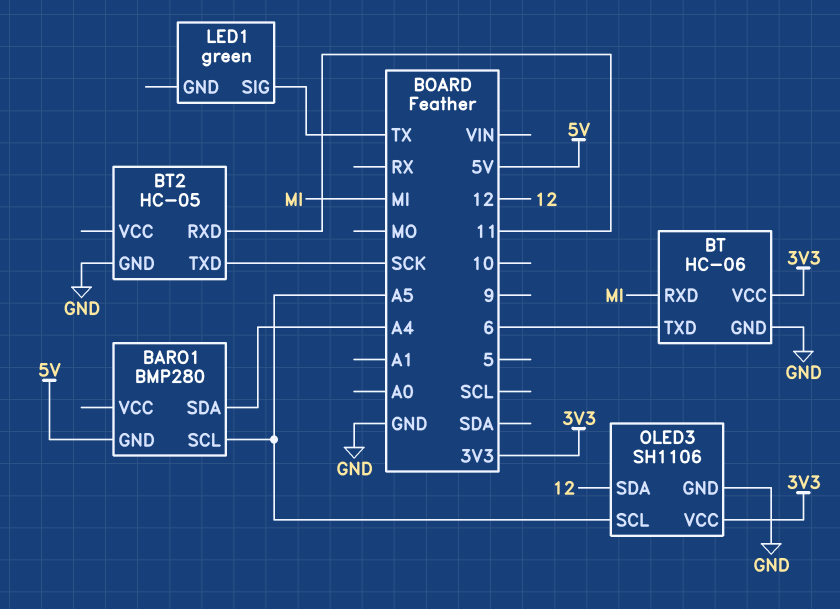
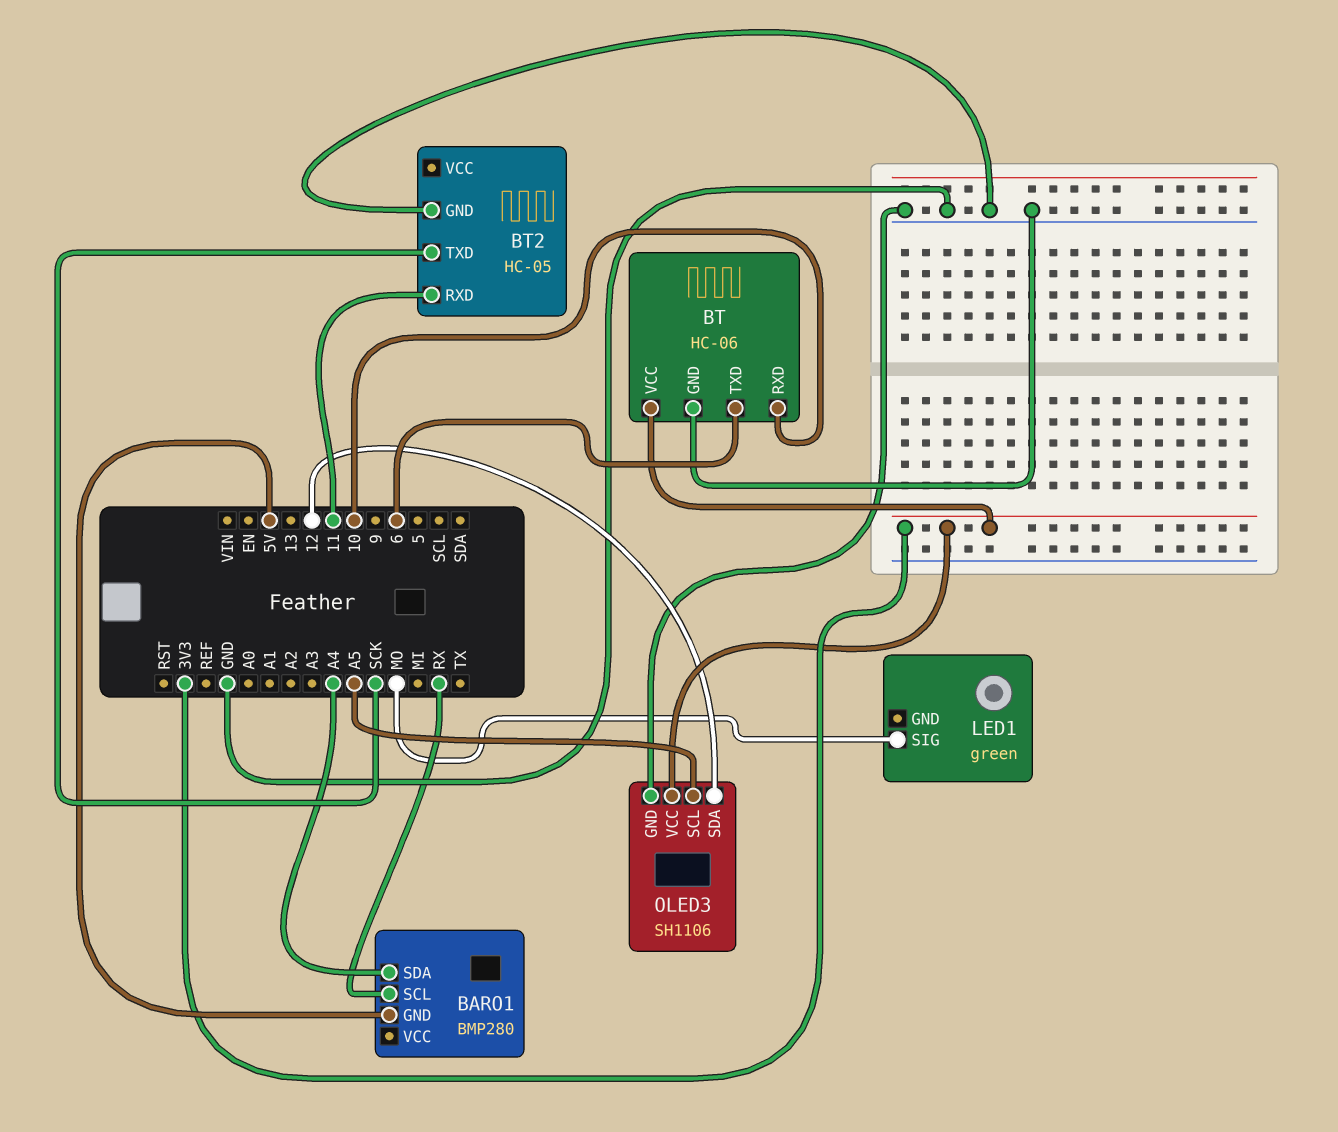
BARO1 pin SCL: A5 -> RX
BT pin RXD: MI -> 10
LED1 pin SIG: TX -> MO

